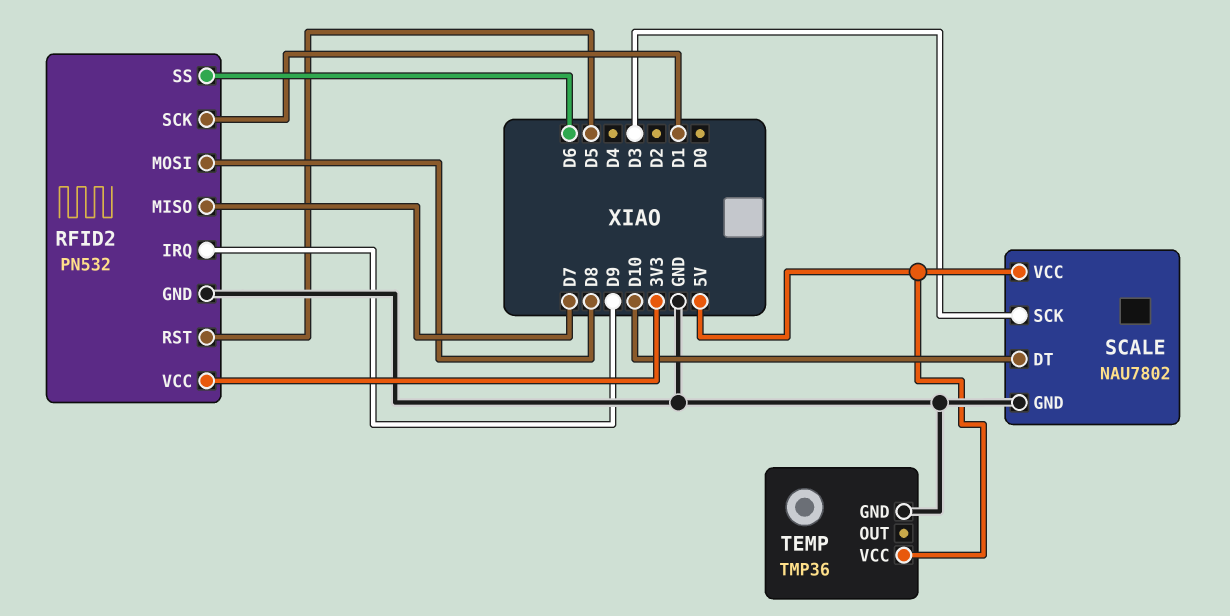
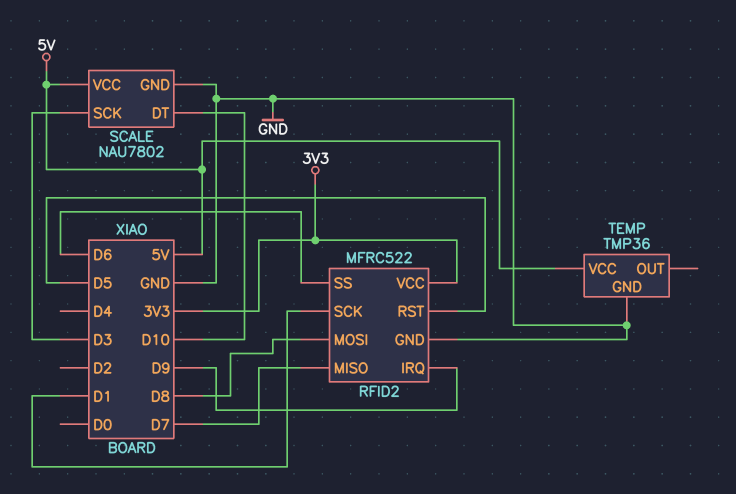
RFID2: PN532 -> MFRC522

